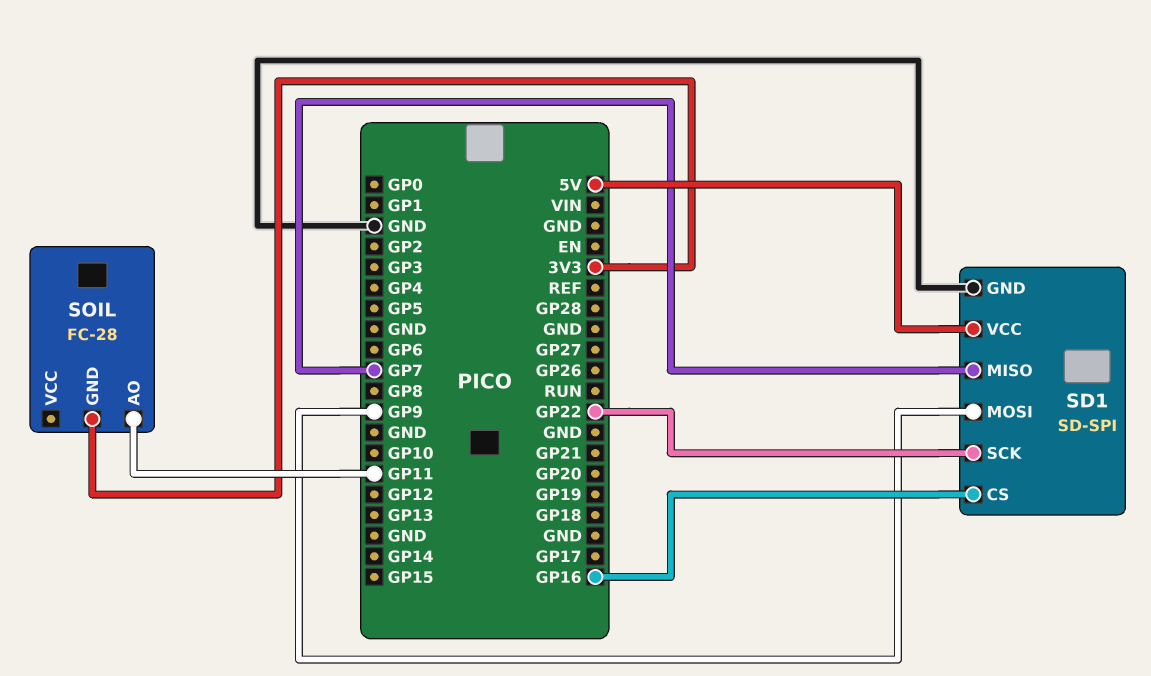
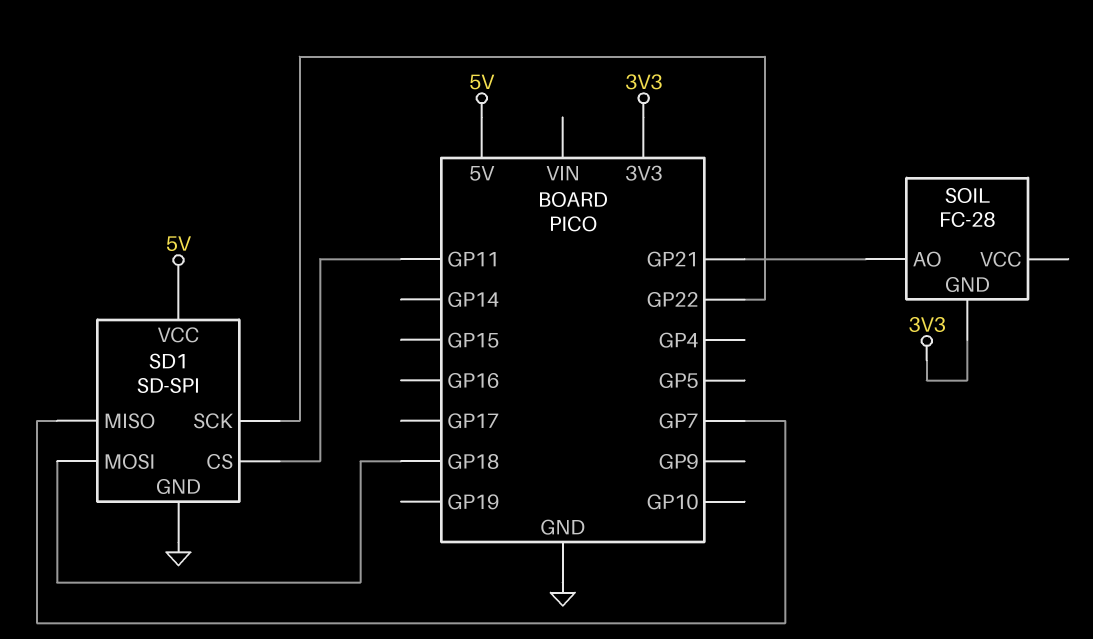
SD1 pin CS: GP16 -> GP11
SD1 pin MOSI: GP9 -> GP18
SOIL pin AO: GP11 -> GP21

